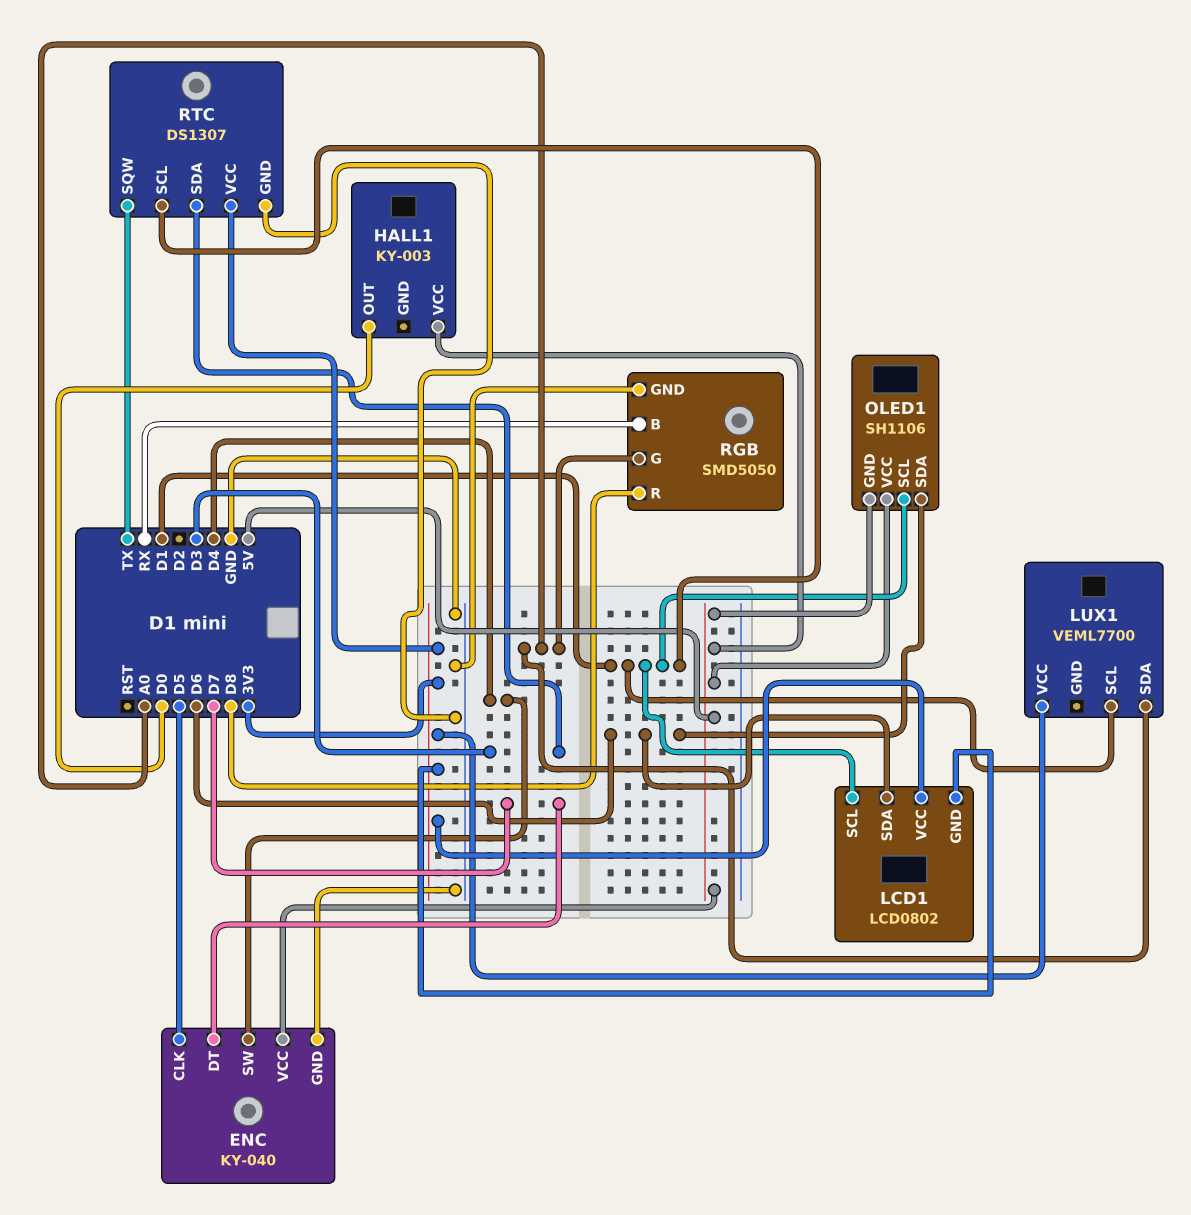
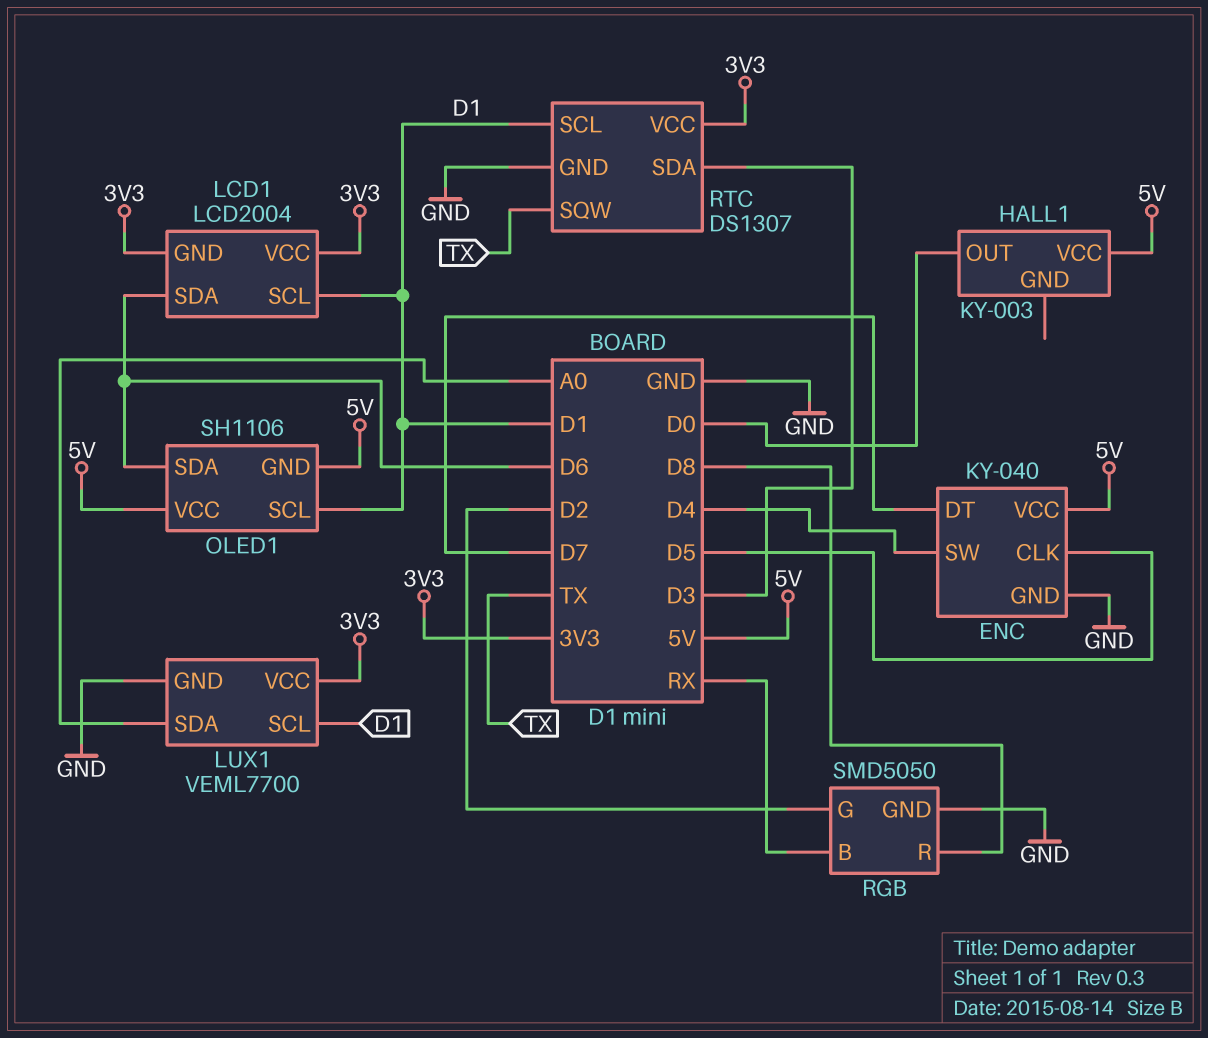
LCD1: LCD0802 -> LCD2004
LUX1 pin GND: none -> GND
RGB pin G: A0 -> D2

